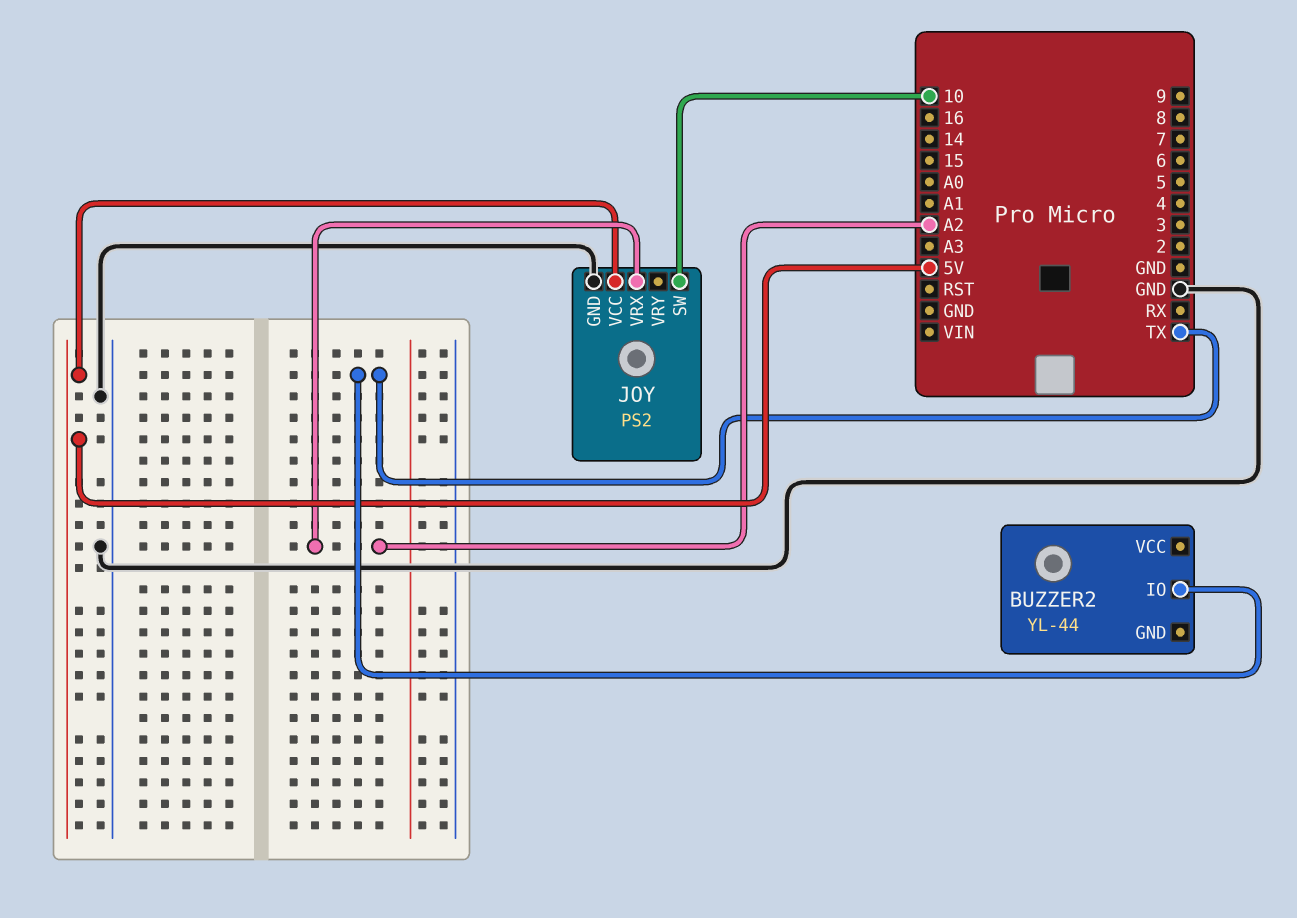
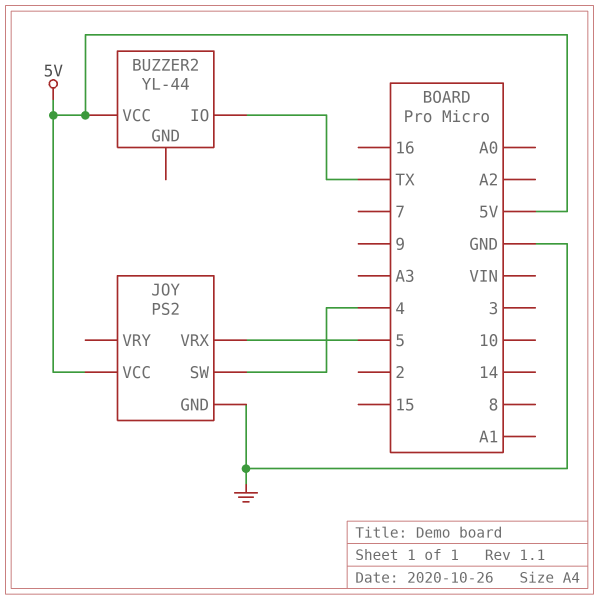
BUZZER2 pin VCC: none -> 5V
JOY pin SW: 10 -> 4
JOY pin VRX: A2 -> 5

